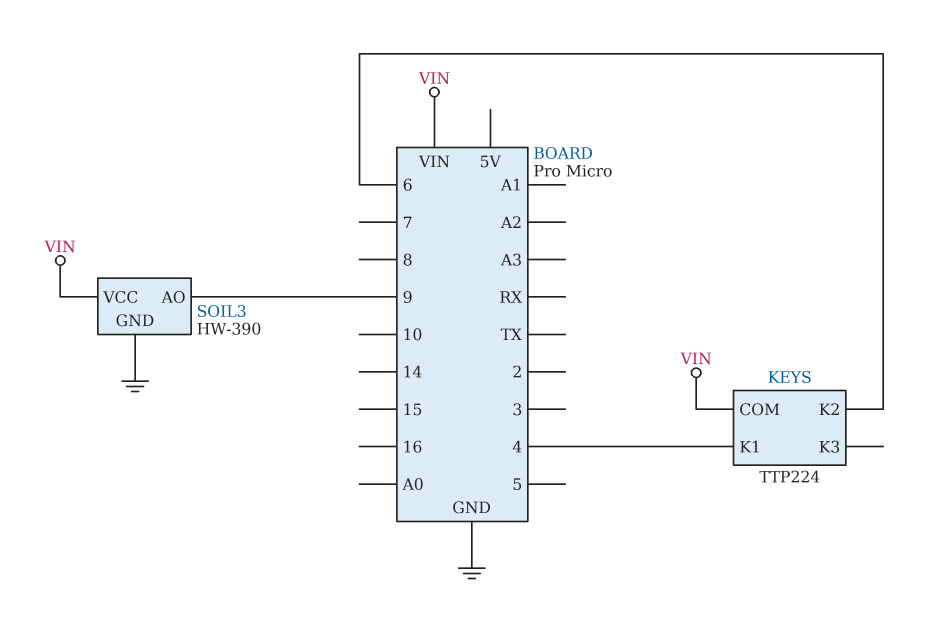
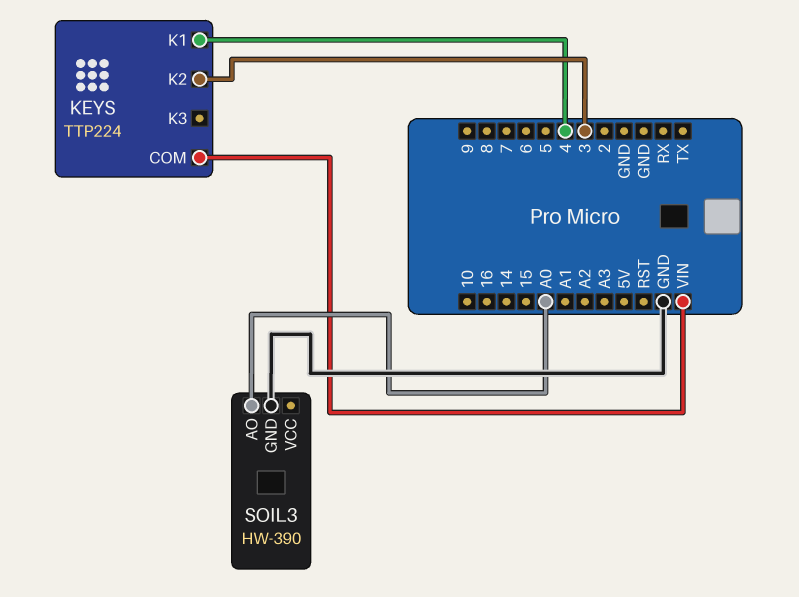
KEYS pin K2: 6 -> 3
SOIL3 pin AO: 9 -> A0
SOIL3 pin VCC: VIN -> none

